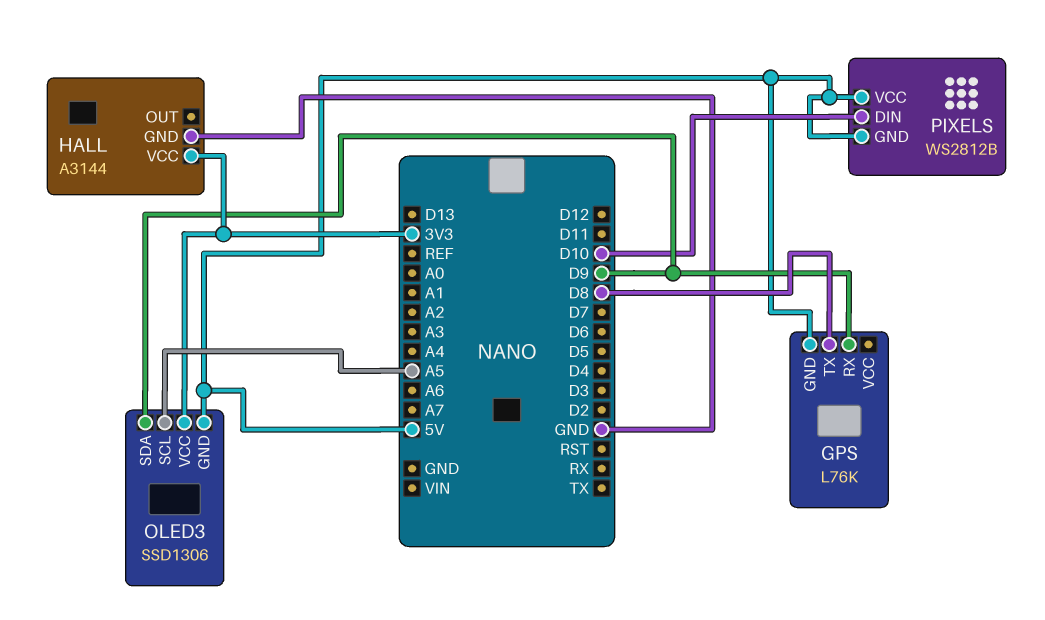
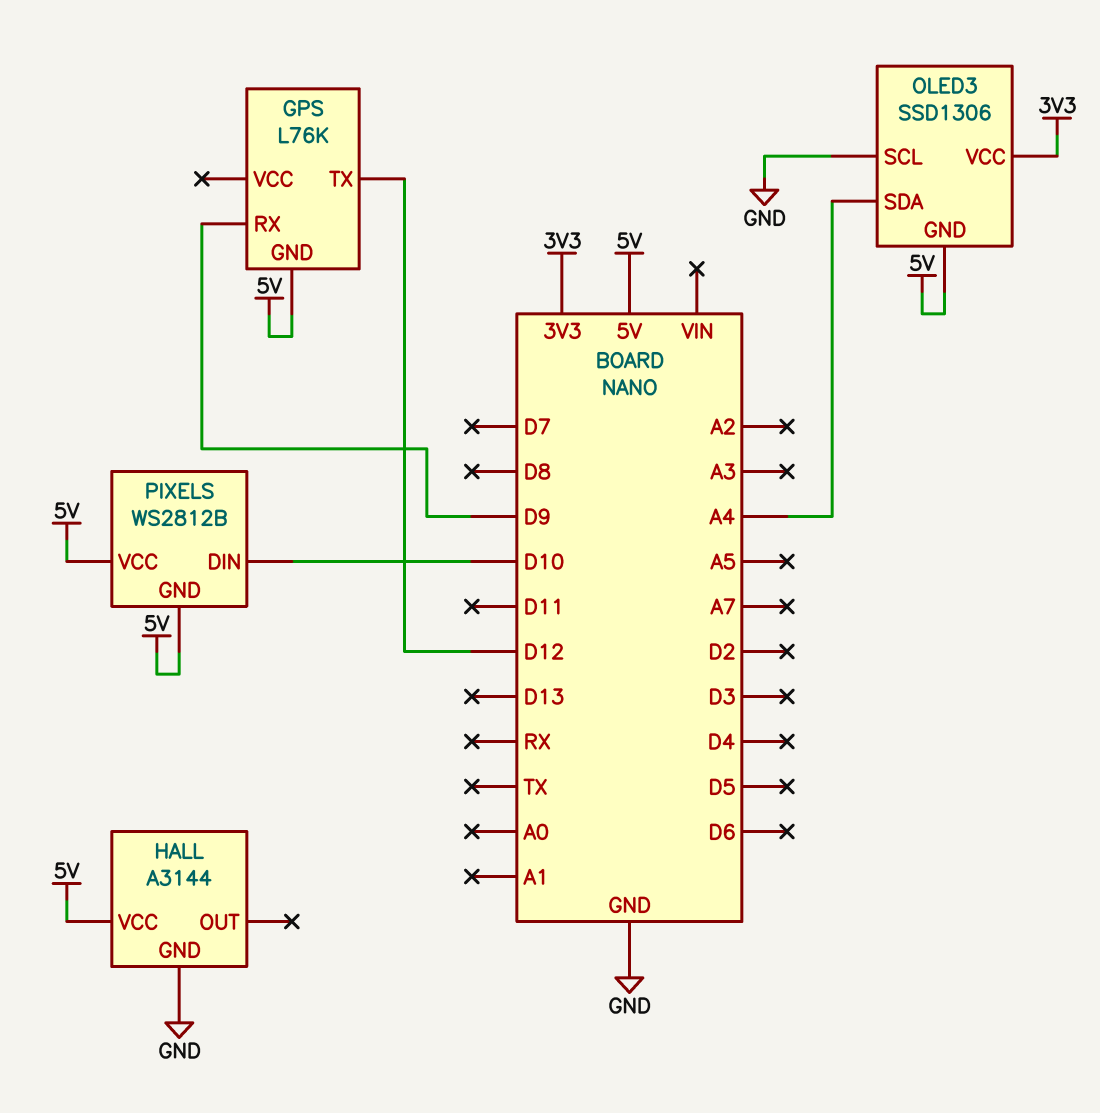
GPS pin TX: D8 -> D12
HALL pin VCC: 3V3 -> 5V
OLED3 pin SCL: A5 -> GND
OLED3 pin SDA: D9 -> A4

